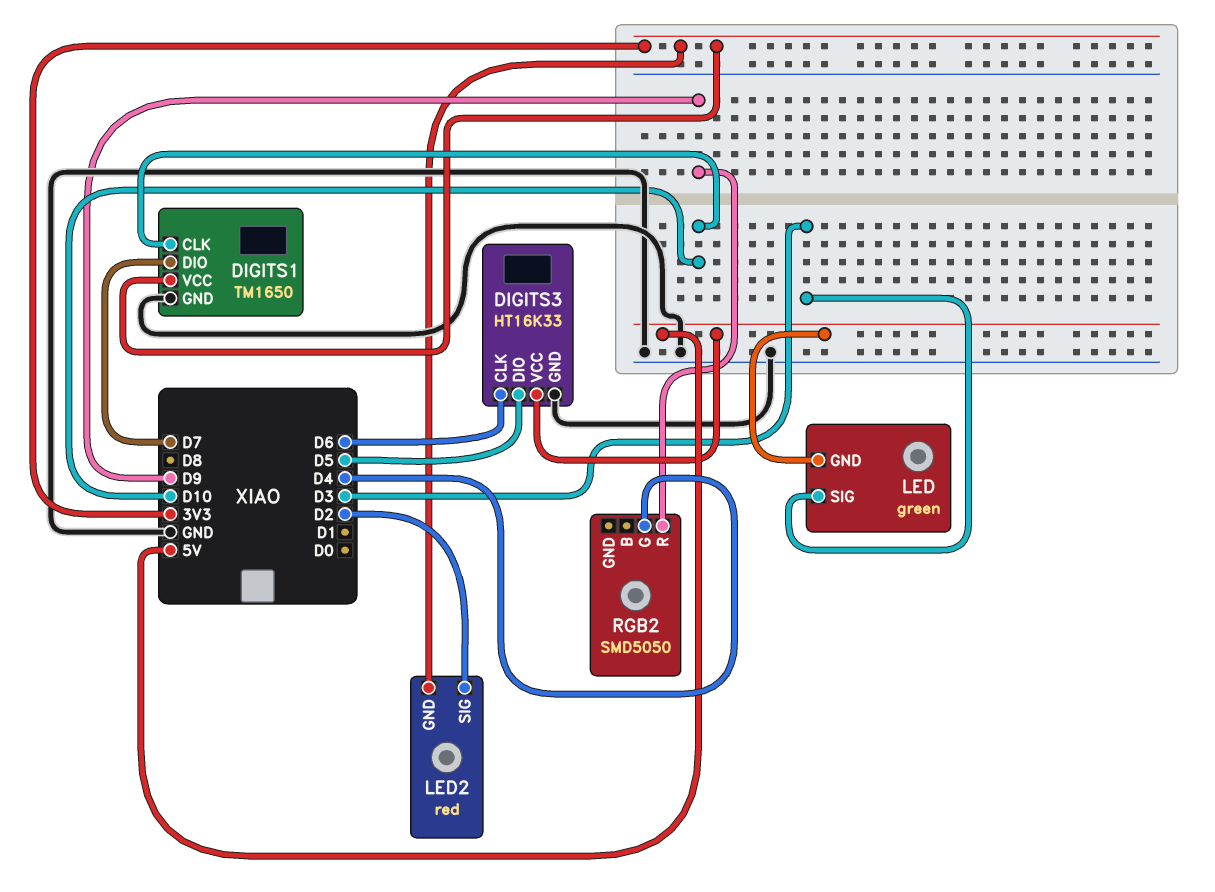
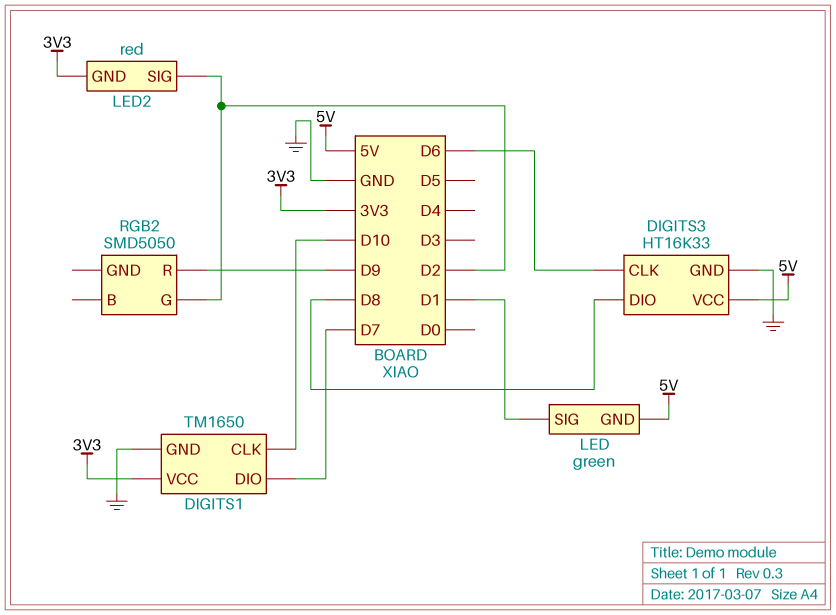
DIGITS3 pin DIO: D5 -> D8
LED pin SIG: D3 -> D1
RGB2 pin G: D4 -> D2

